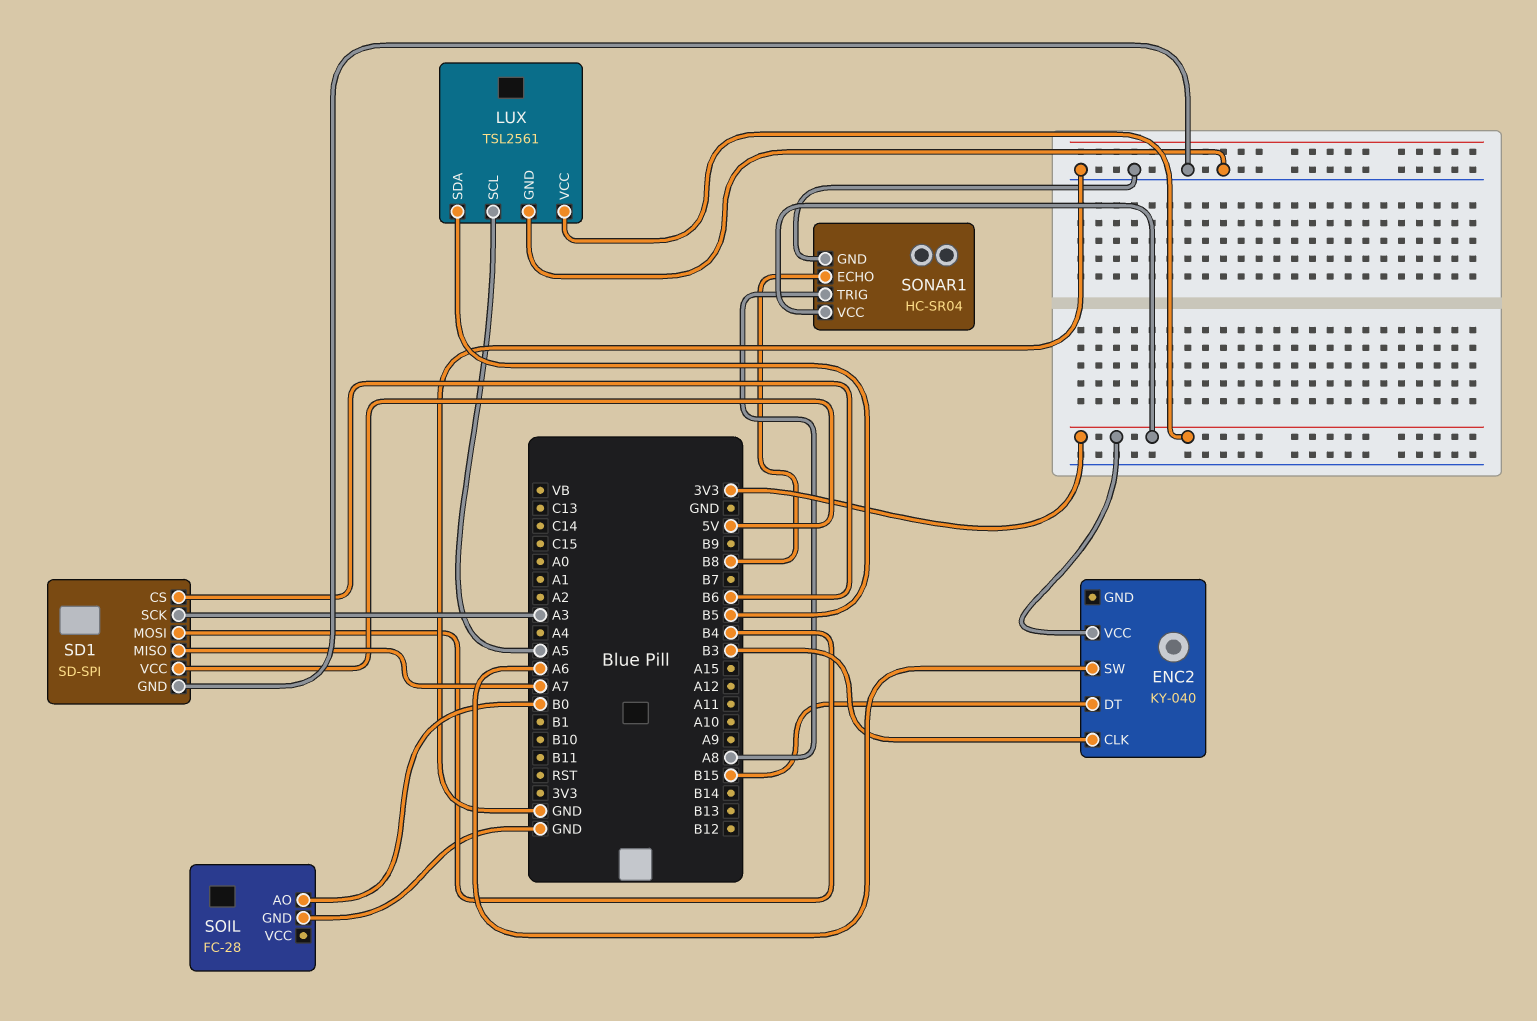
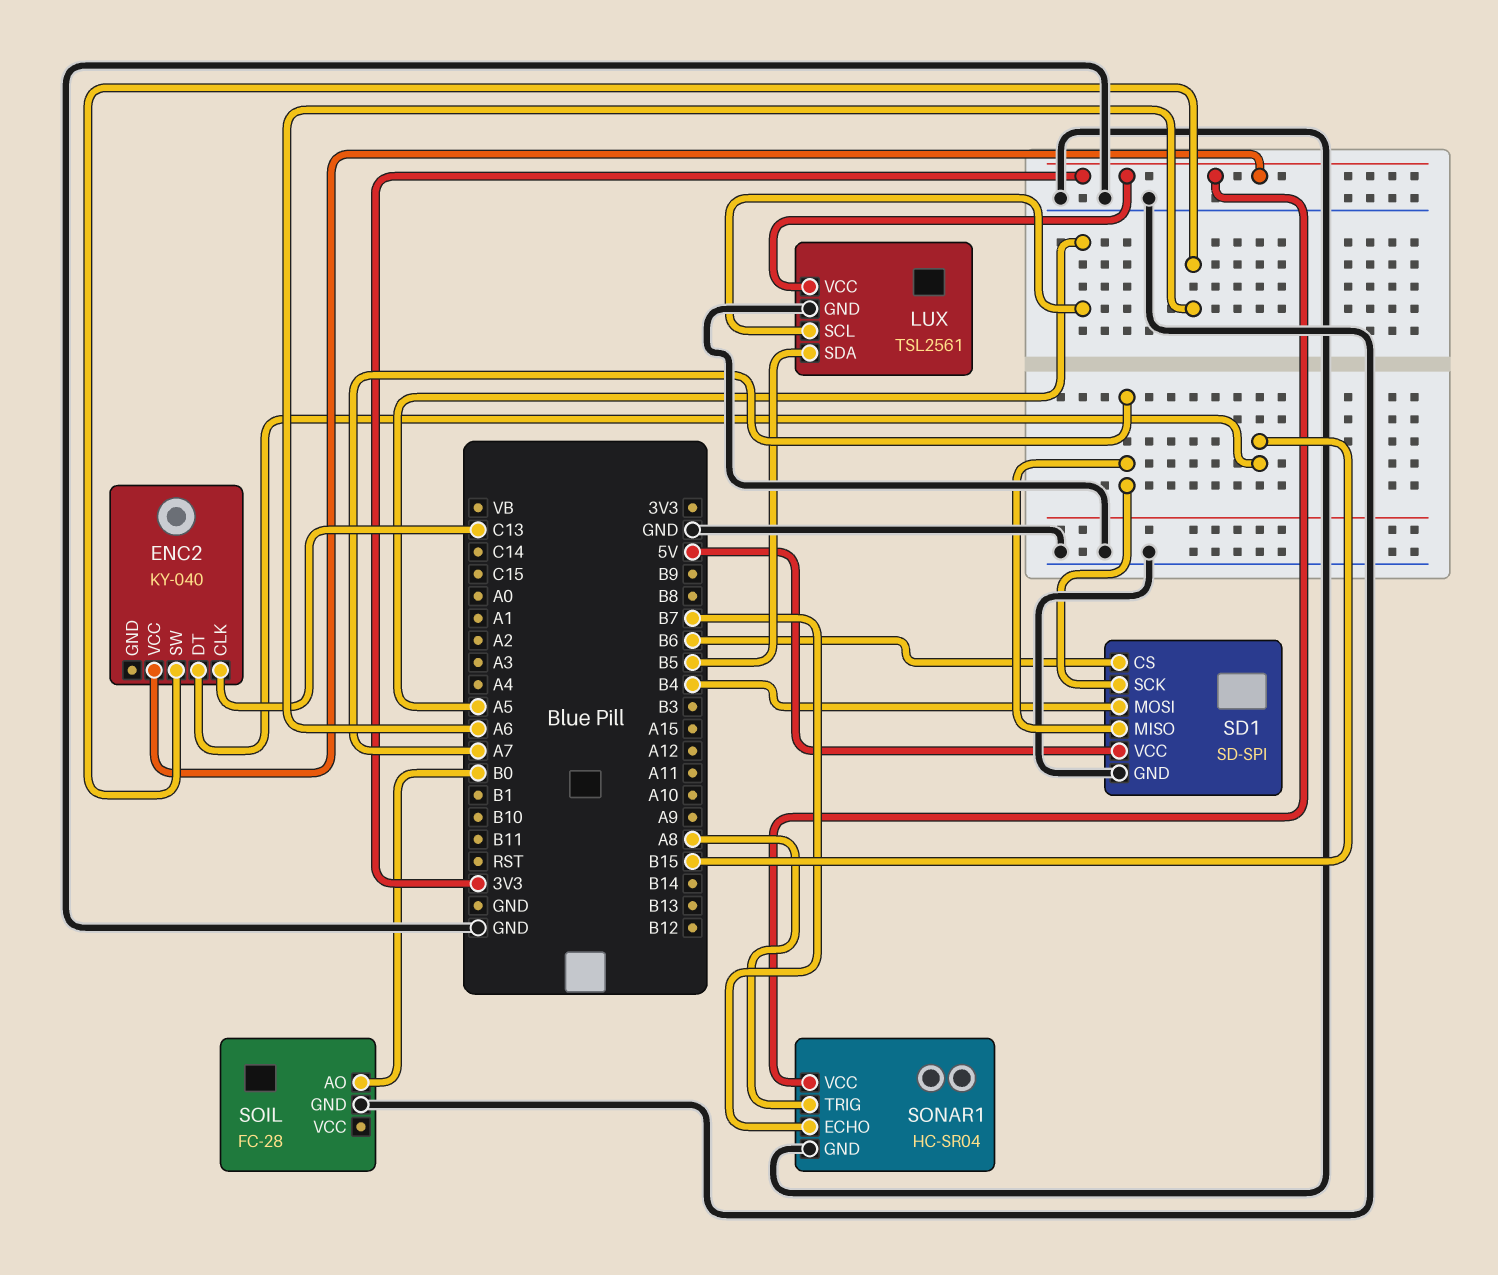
ENC2 pin CLK: B3 -> C13
SD1 pin SCK: A3 -> A7
SONAR1 pin ECHO: B8 -> B7

